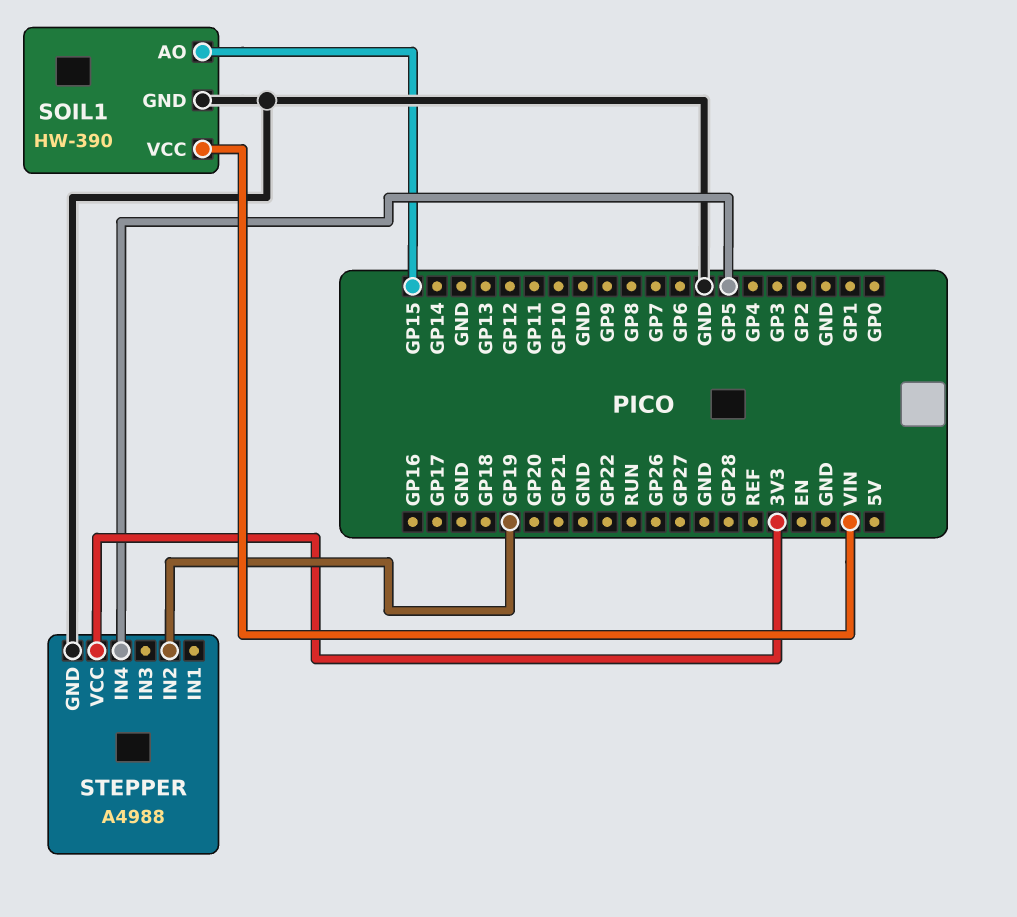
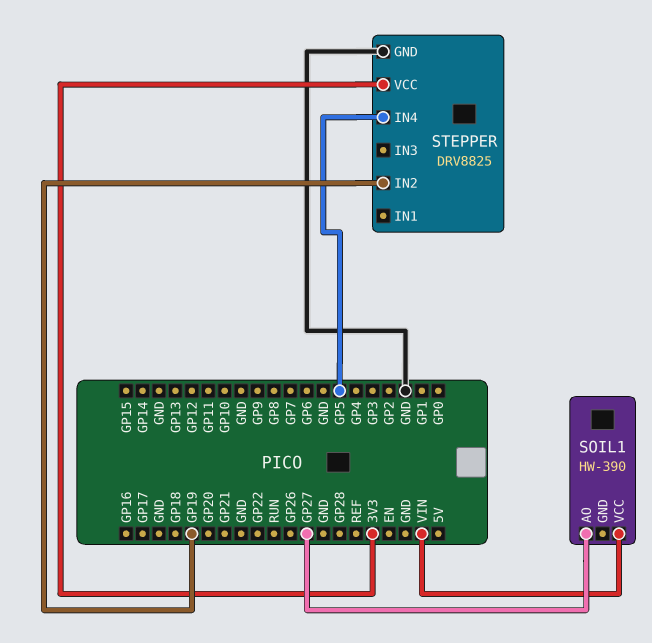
SOIL1 pin AO: GP15 -> GP27
SOIL1 pin GND: GND -> none
STEPPER: A4988 -> DRV8825

